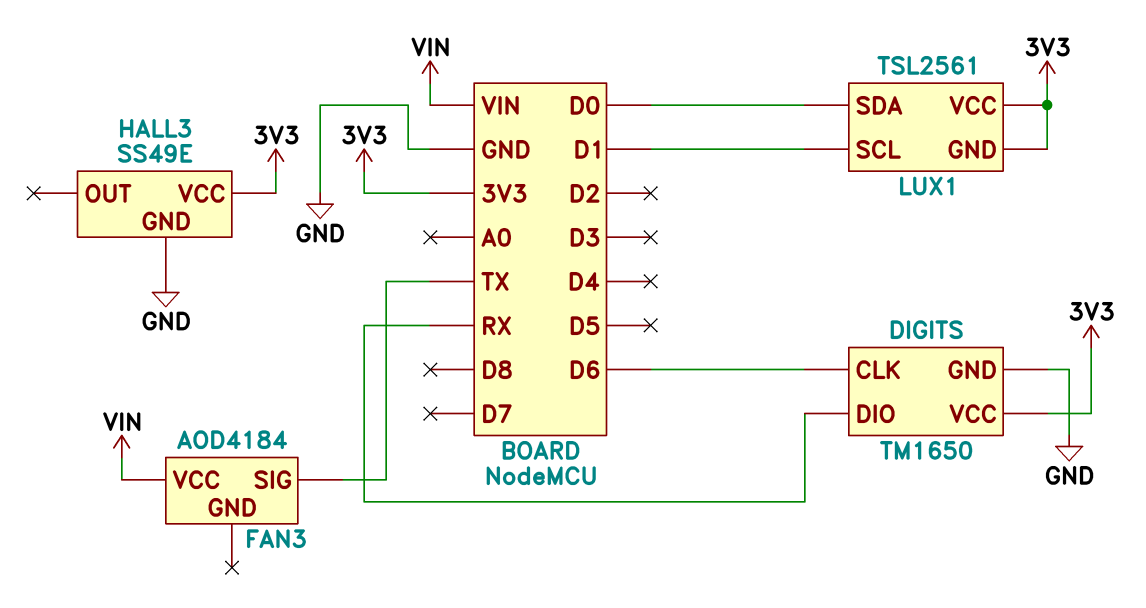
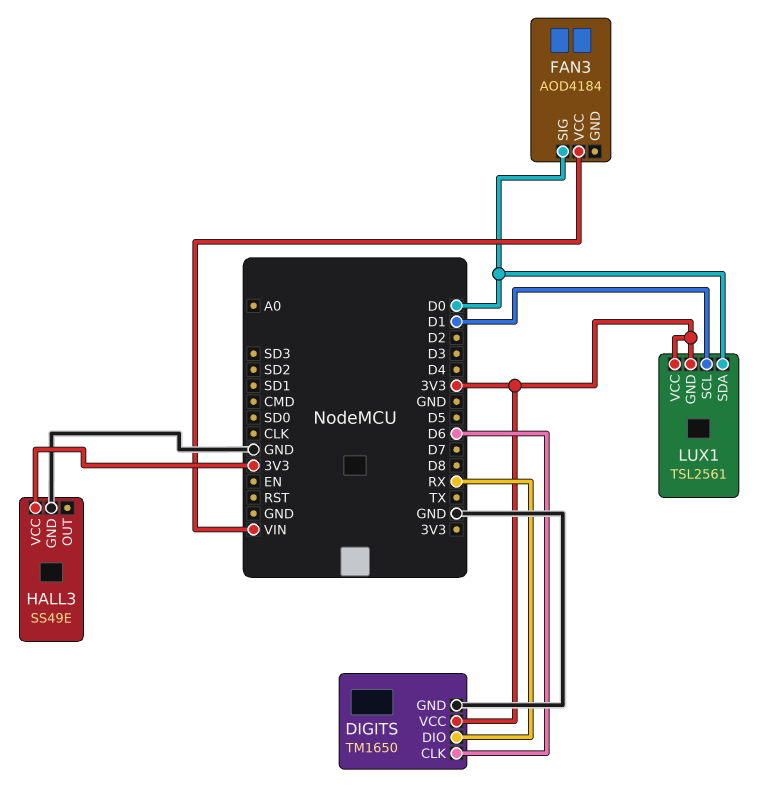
FAN3 pin SIG: TX -> D0

